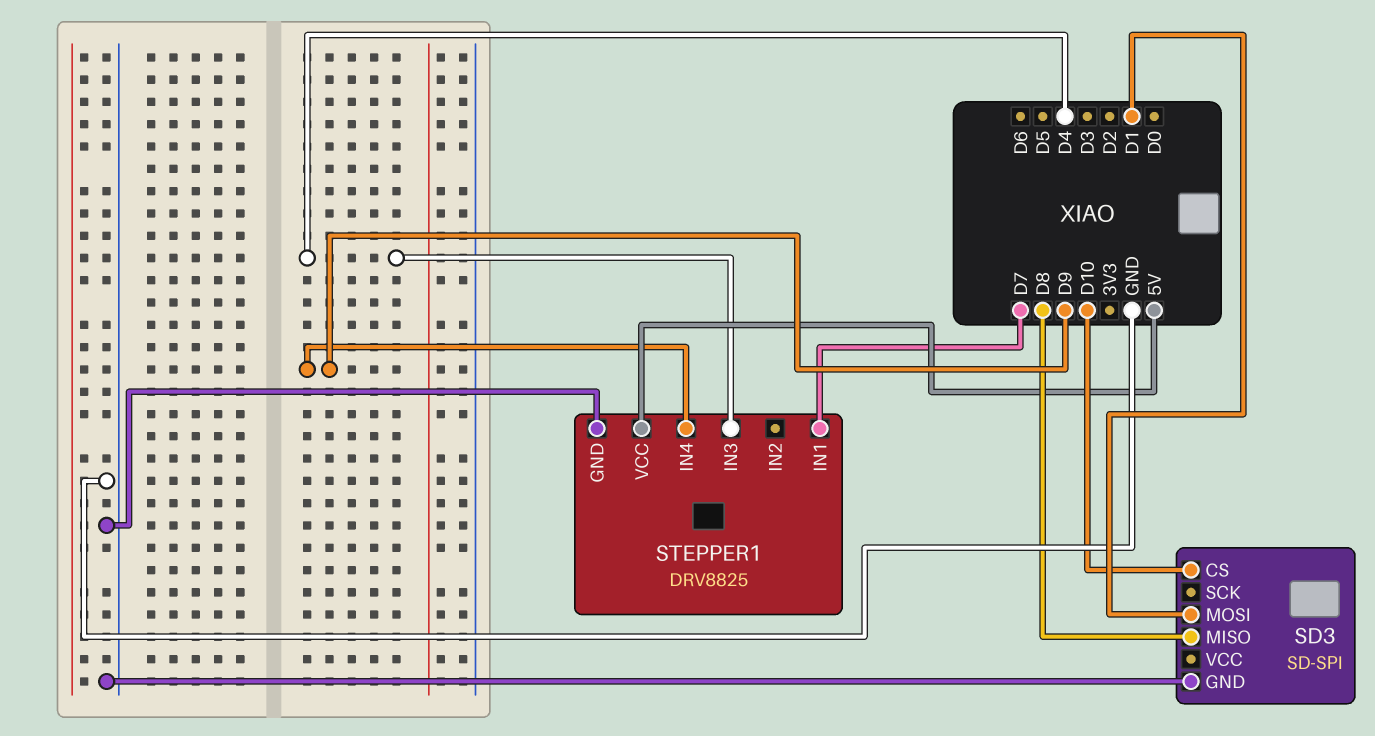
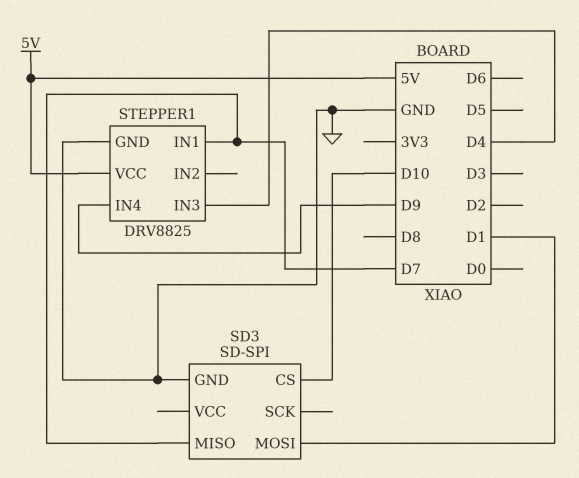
SD3 pin MISO: D8 -> D7

